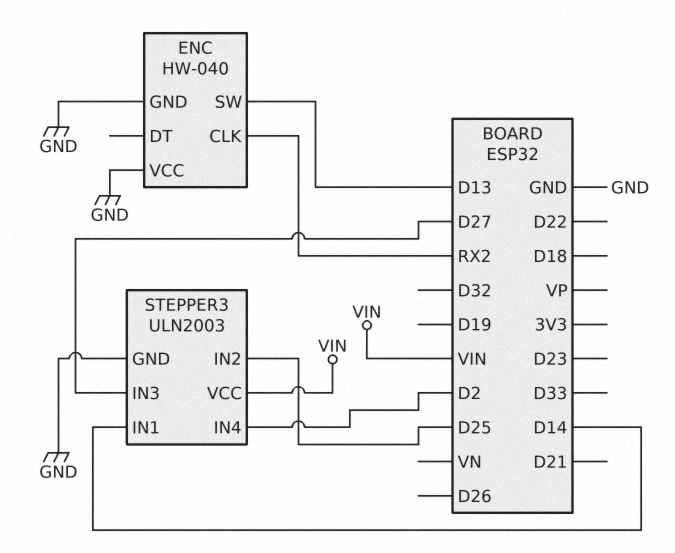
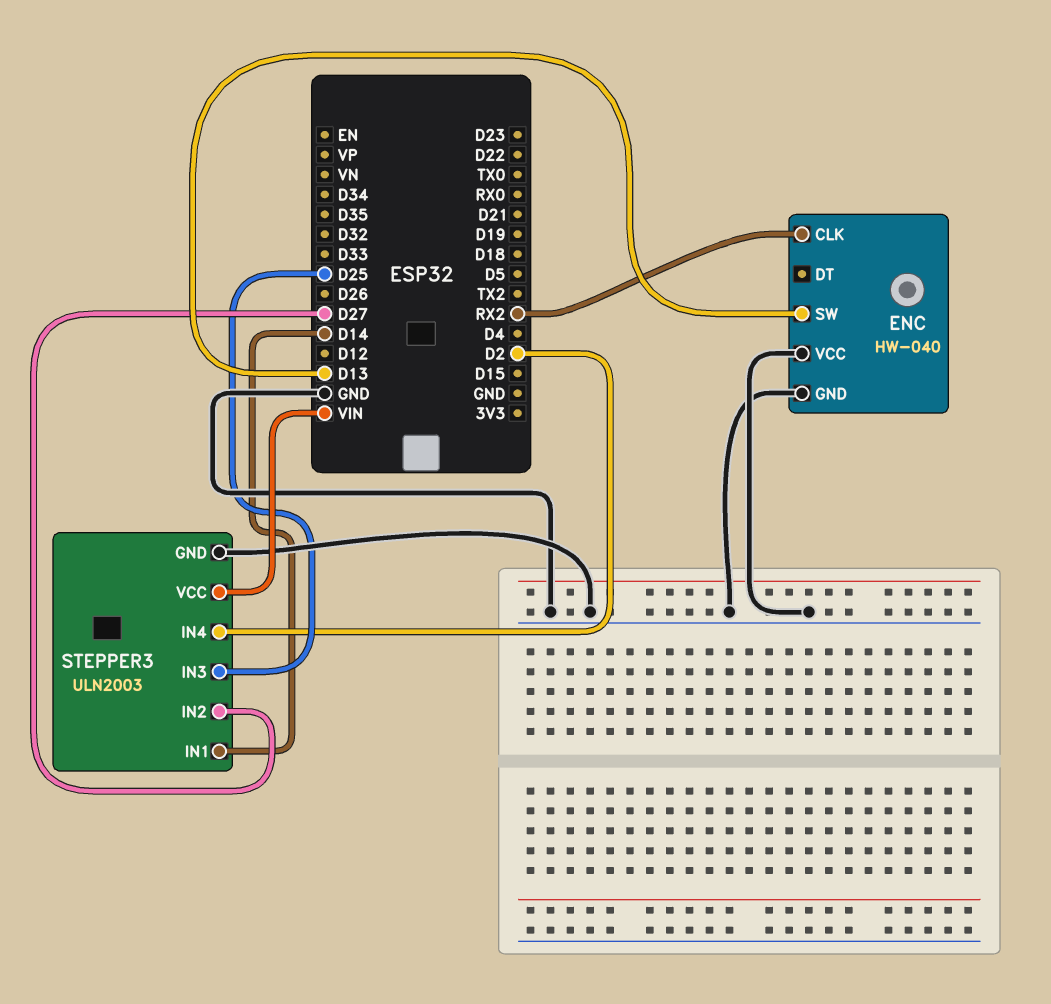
STEPPER3 pin IN2: D25 -> D27
STEPPER3 pin IN3: D27 -> D25

